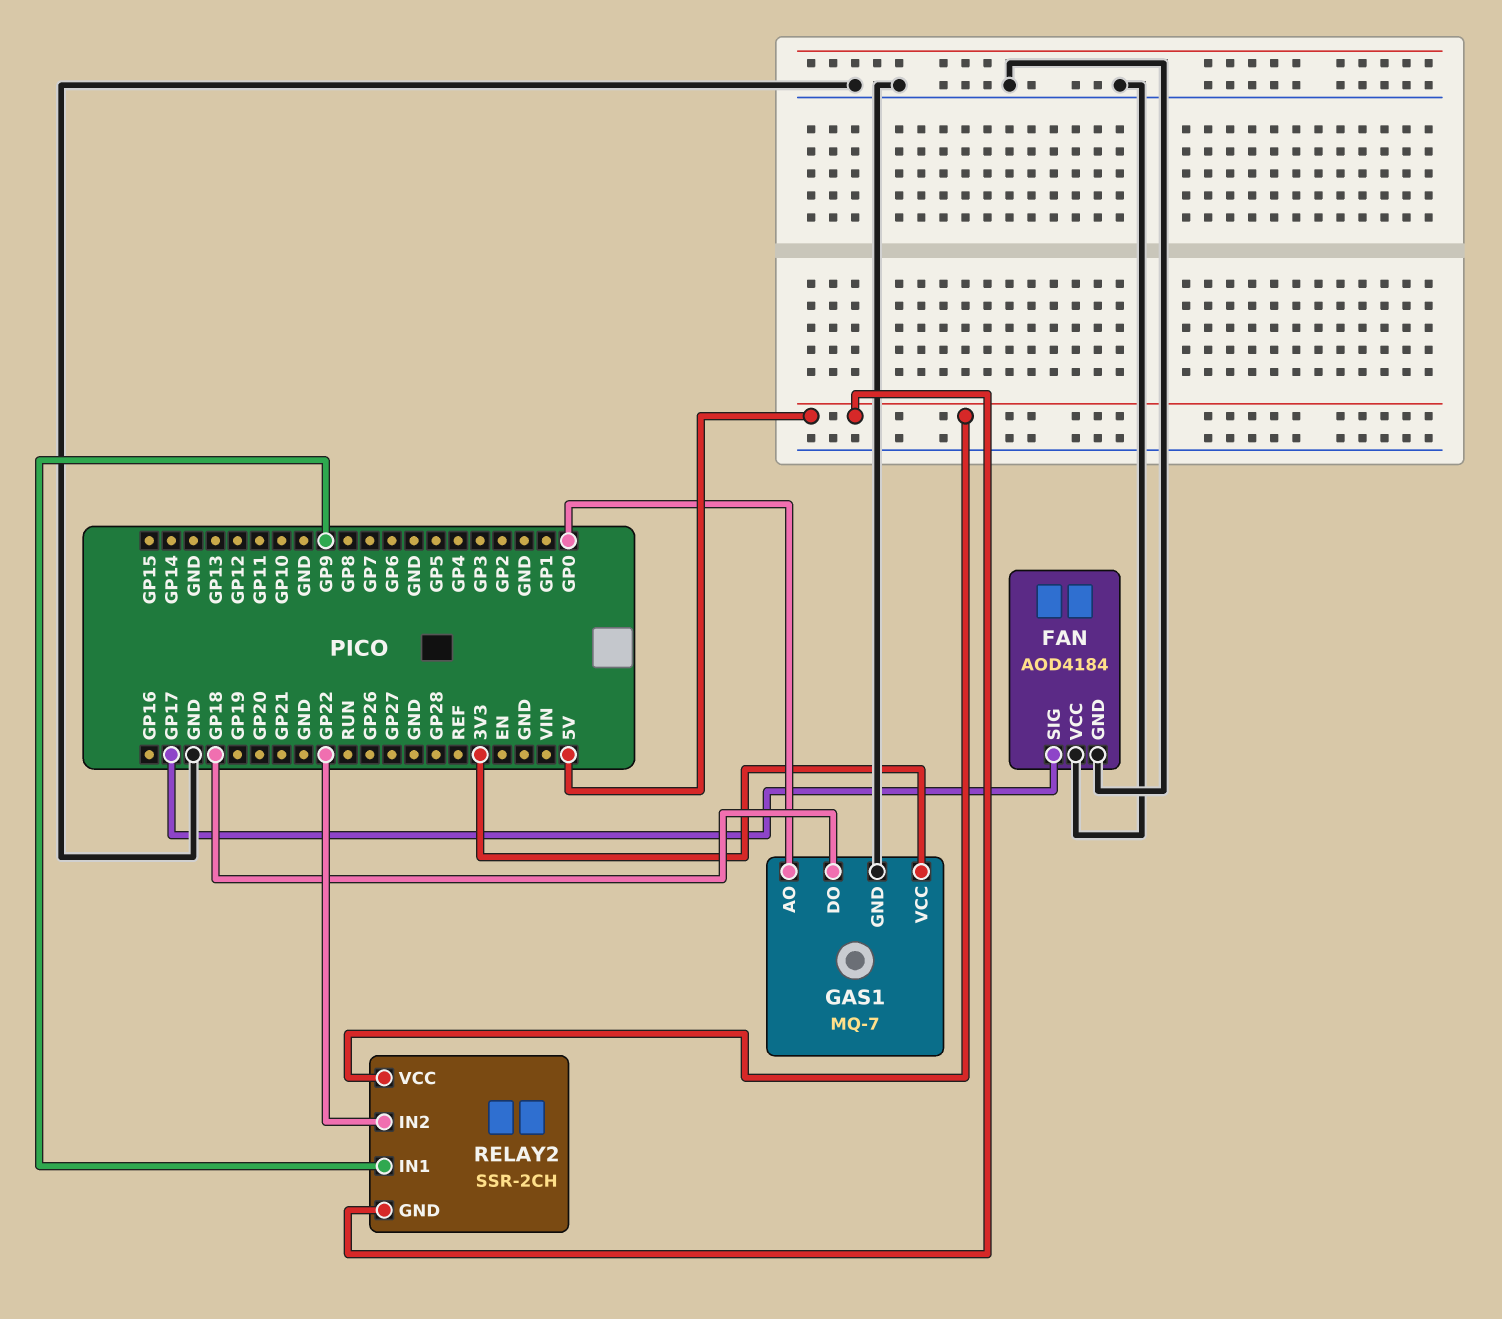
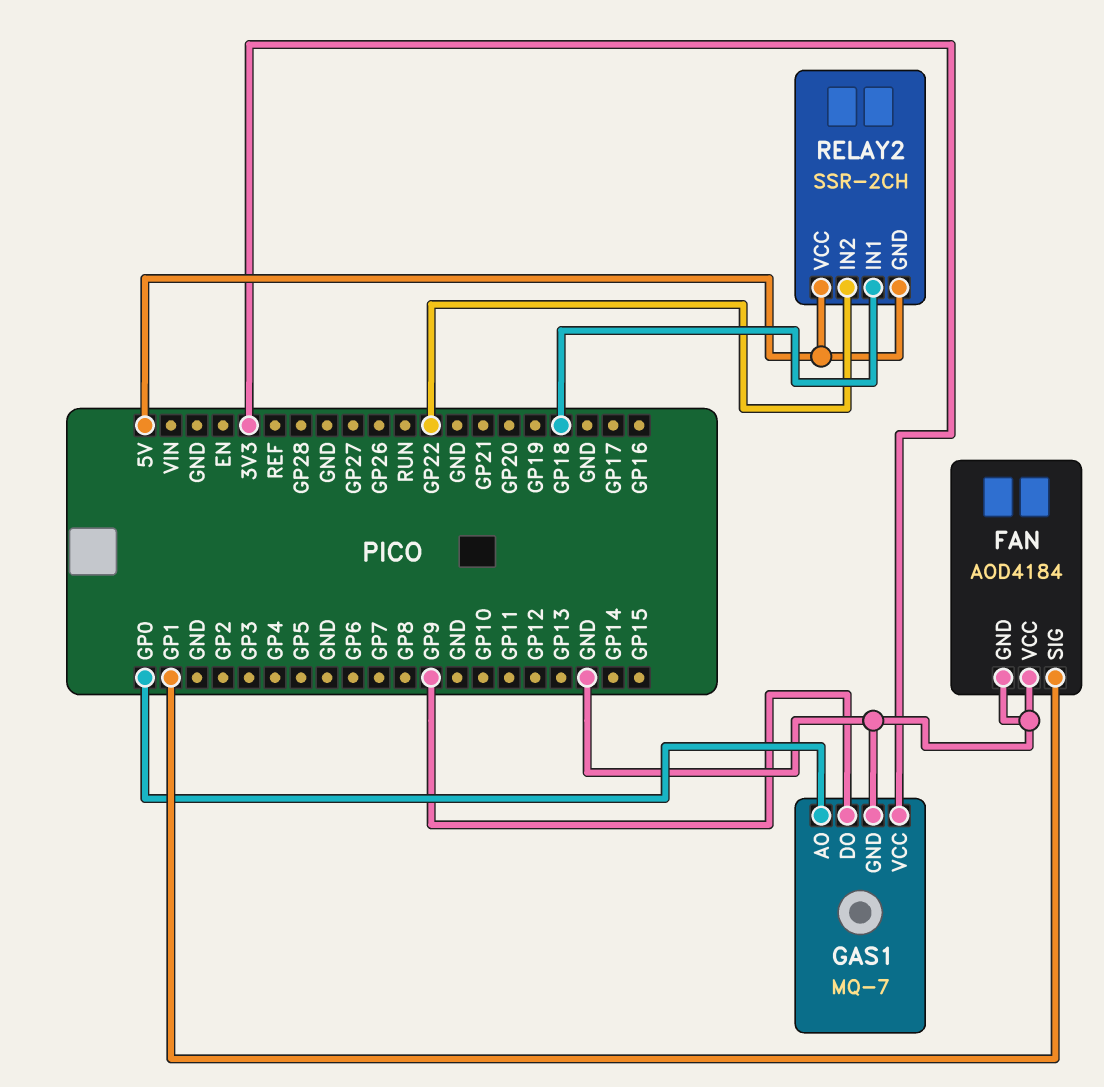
FAN pin SIG: GP17 -> GP1
GAS1 pin DO: GP18 -> GP9
RELAY2 pin IN1: GP9 -> GP18

